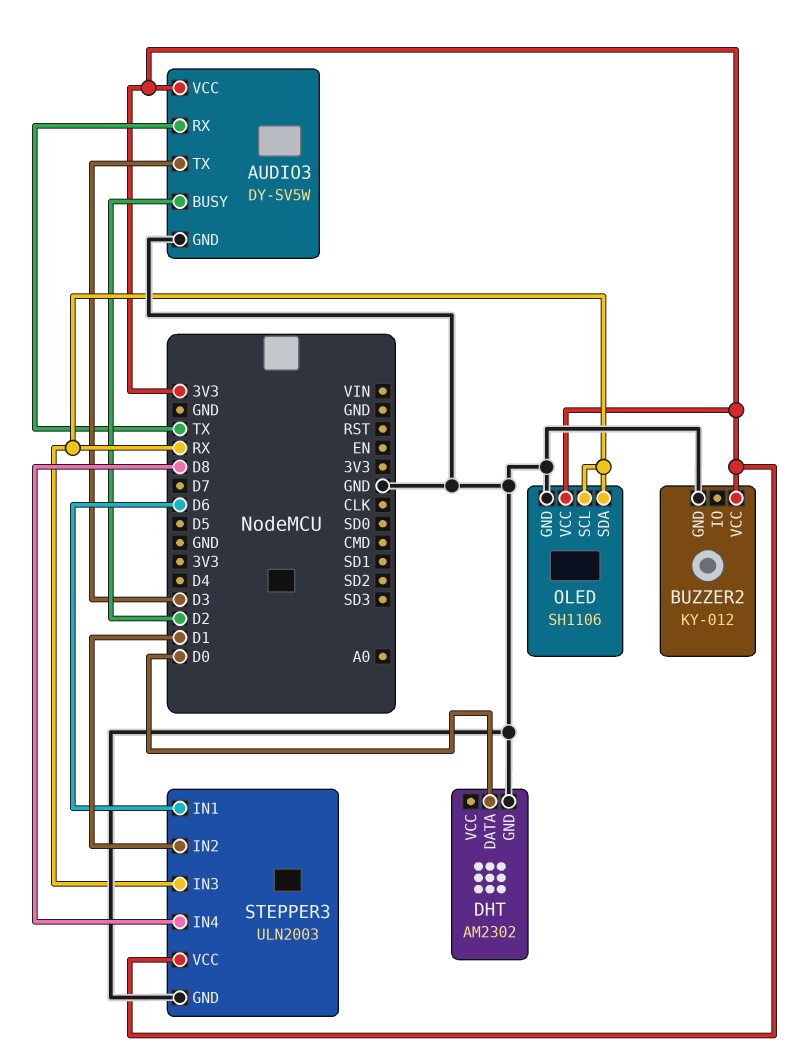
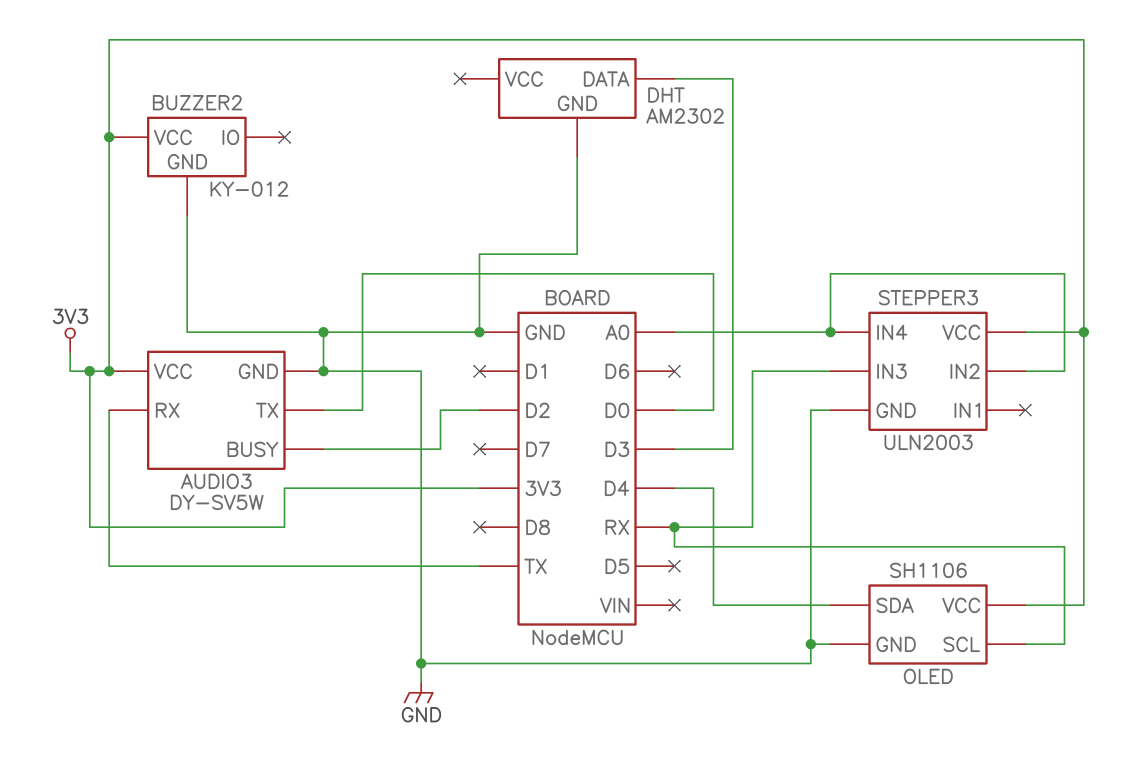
AUDIO3 pin TX: D3 -> D0
DHT pin DATA: D0 -> D3
OLED pin SDA: RX -> D4
STEPPER3 pin IN1: D6 -> none
STEPPER3 pin IN2: D1 -> A0
STEPPER3 pin IN4: D8 -> A0

